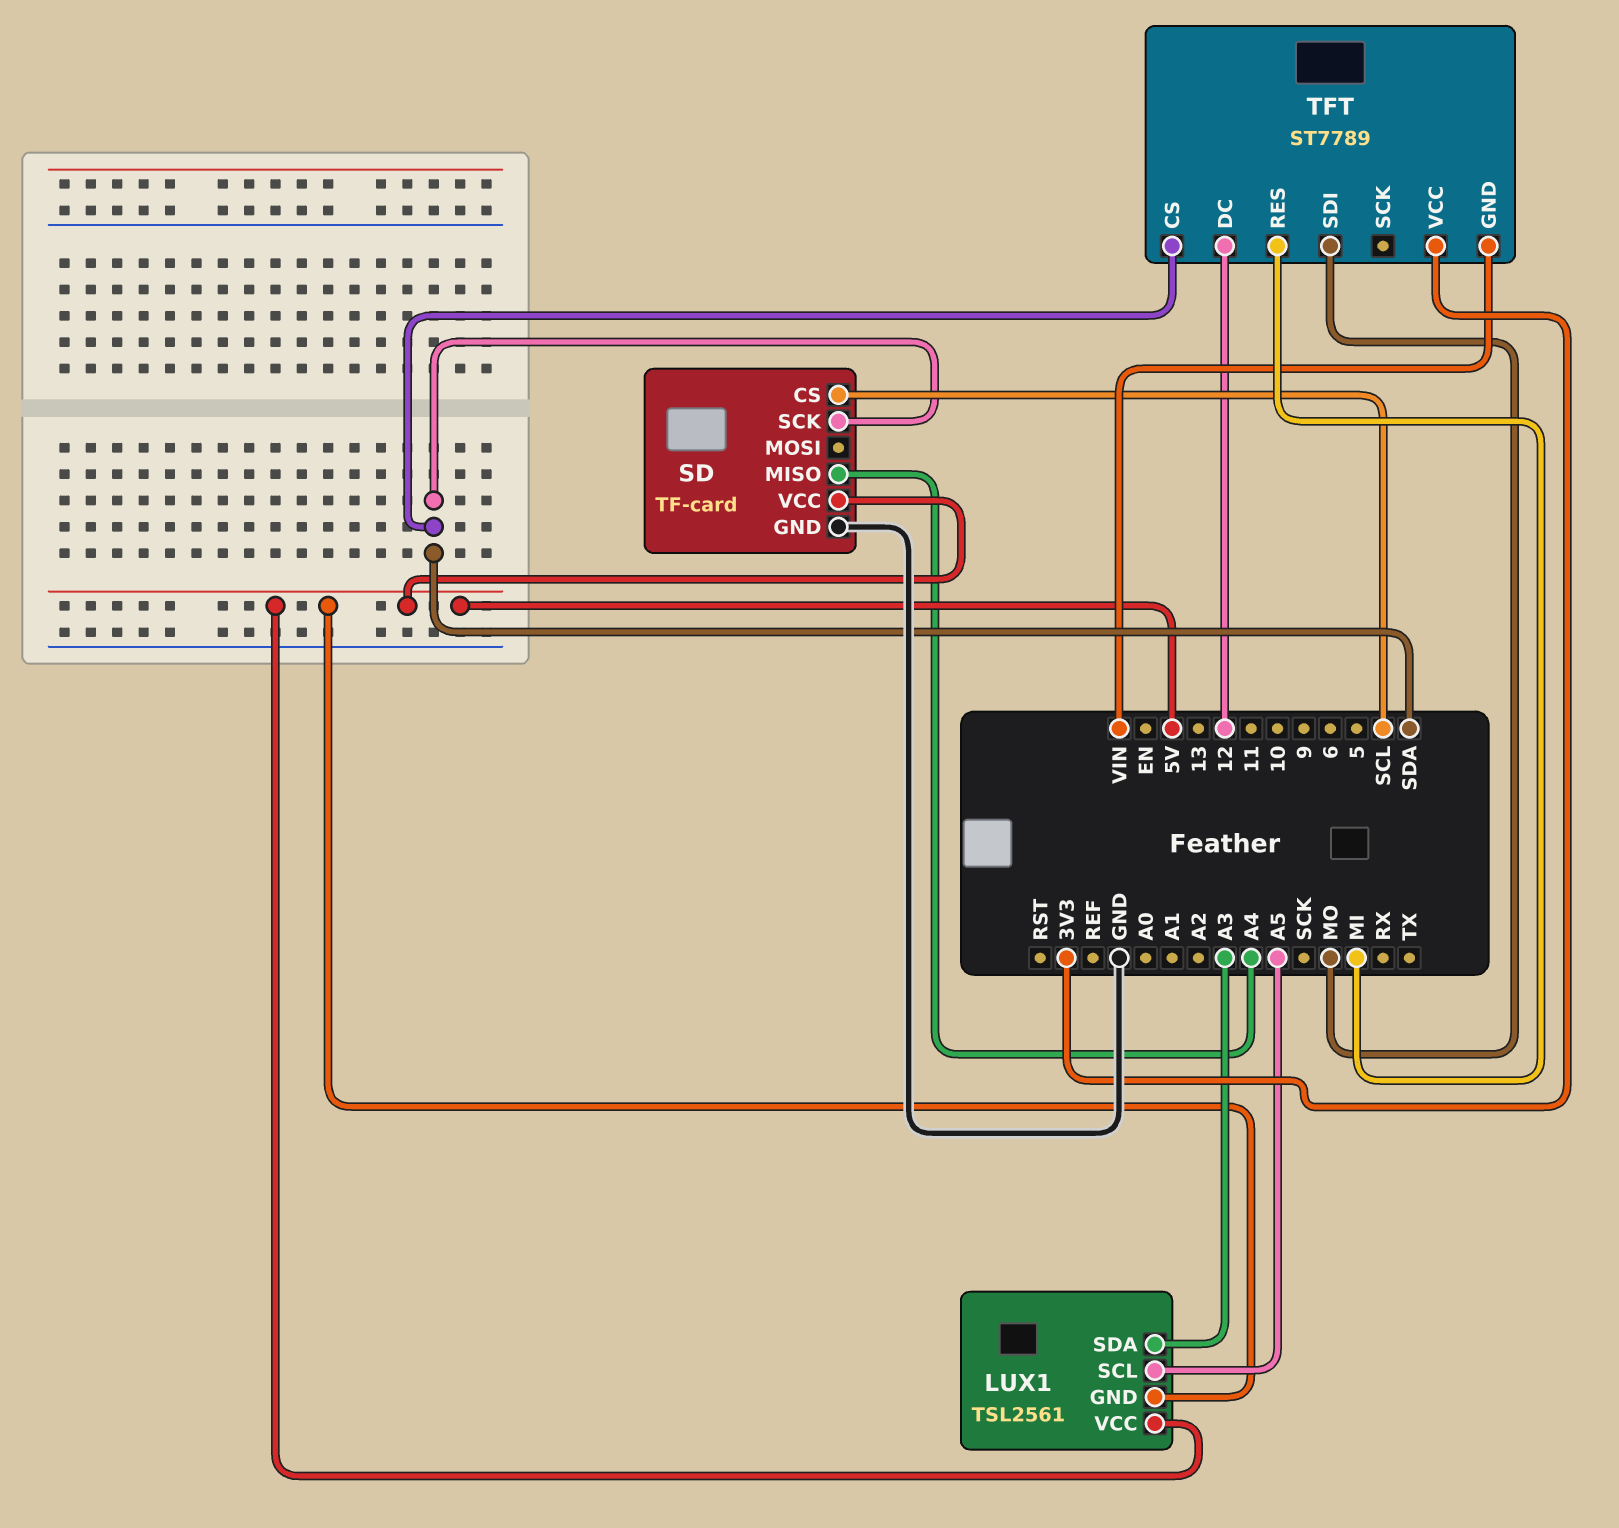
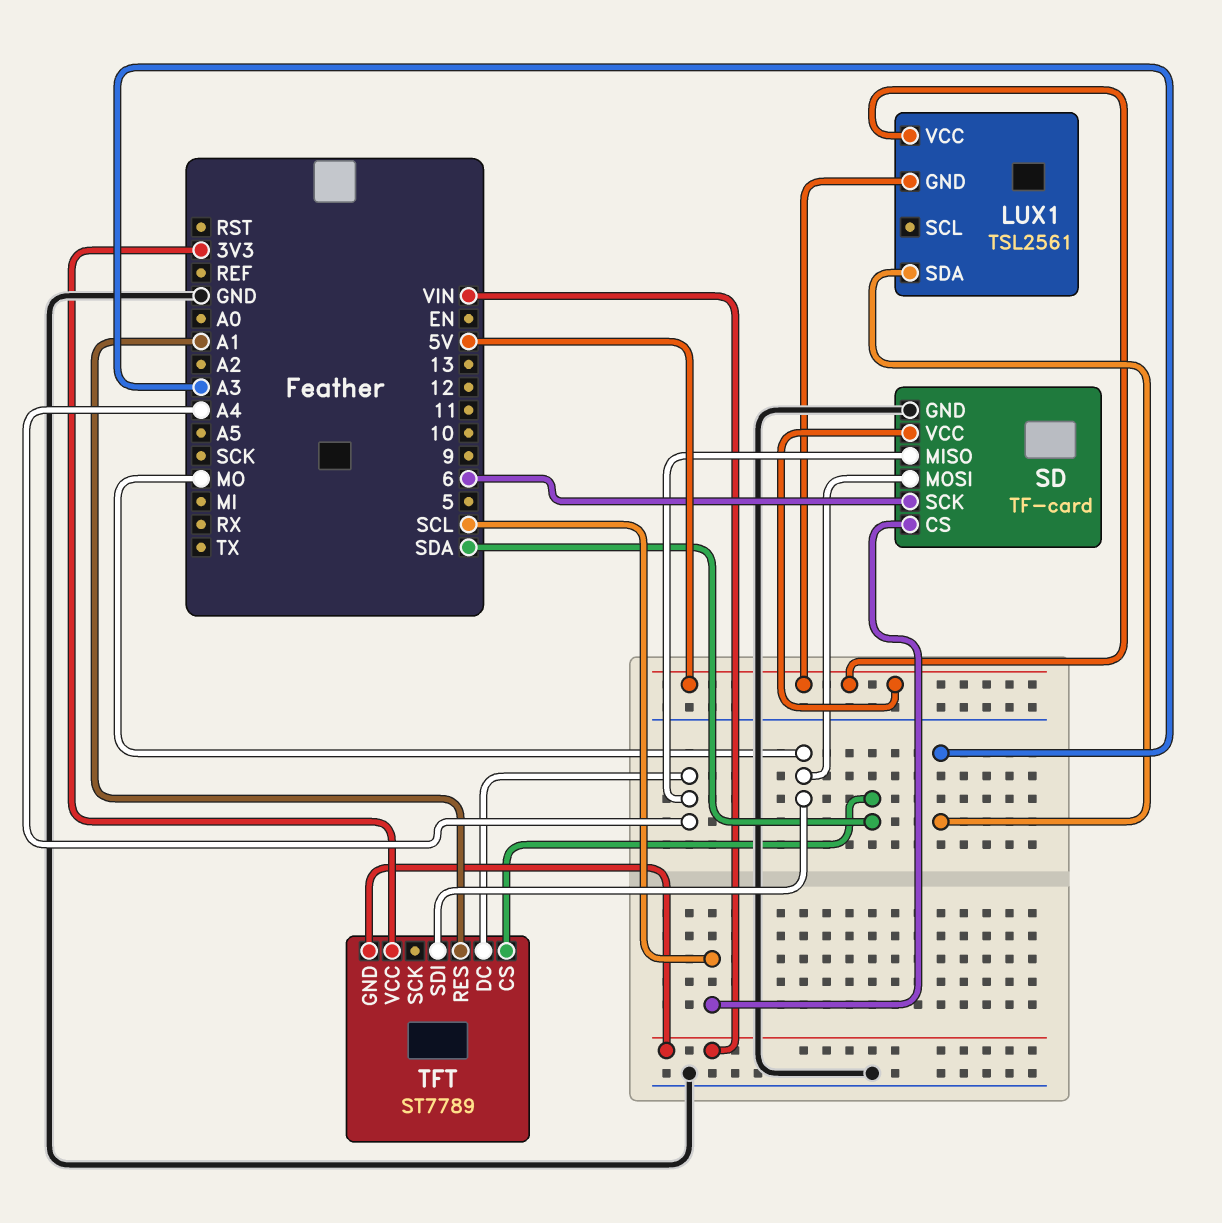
LUX1 pin SCL: A5 -> none
SD pin MOSI: none -> MO
SD pin SCK: SDA -> 6
TFT pin DC: 12 -> A4
TFT pin RES: MI -> A1

